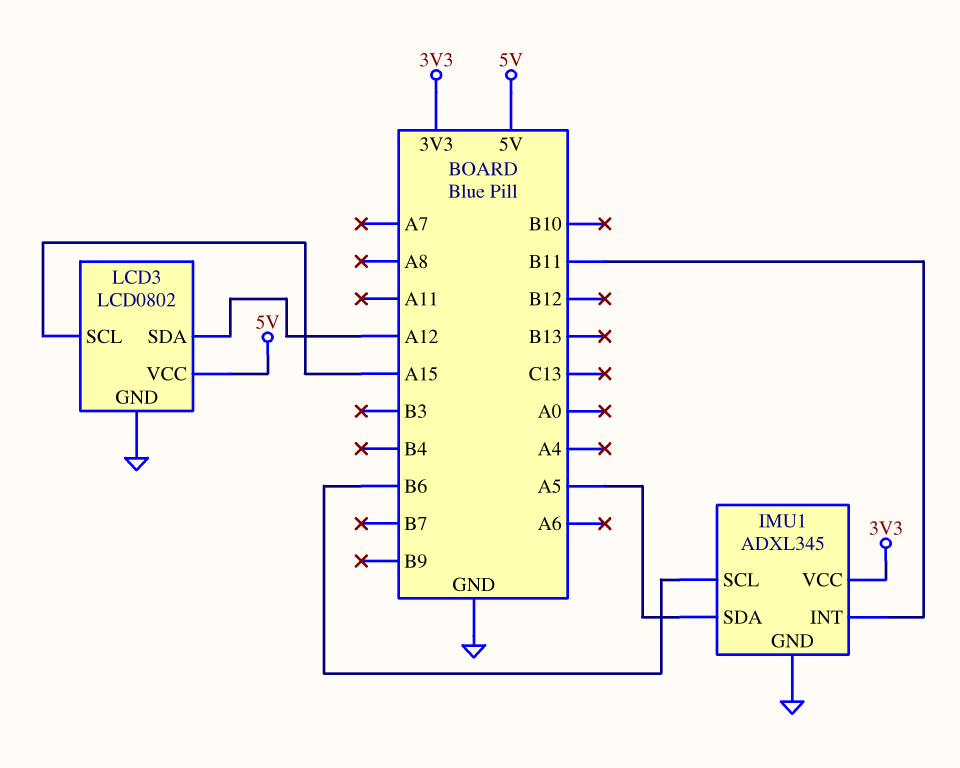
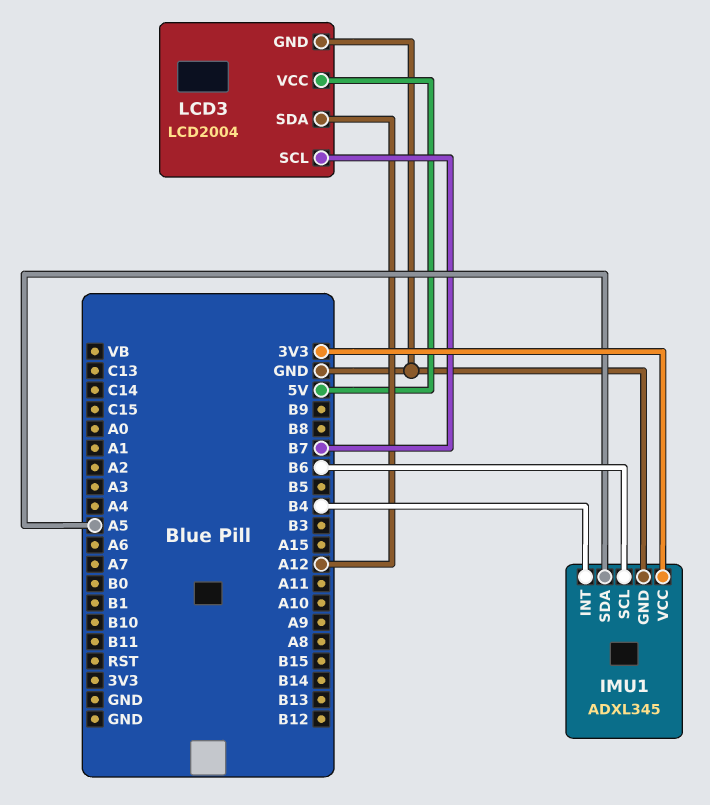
IMU1 pin INT: B11 -> B4
LCD3: LCD0802 -> LCD2004
LCD3 pin SCL: A15 -> B7

